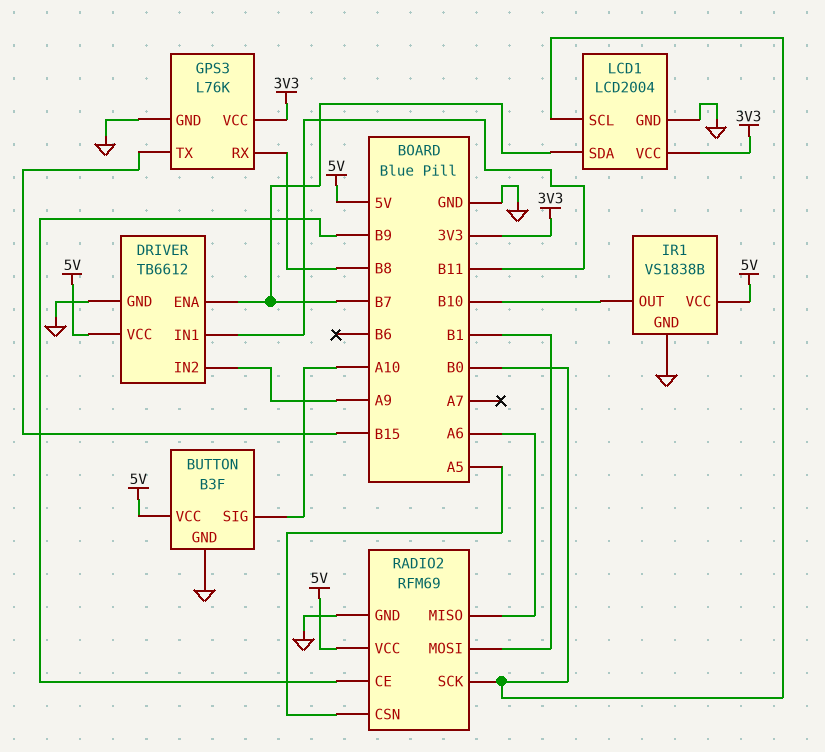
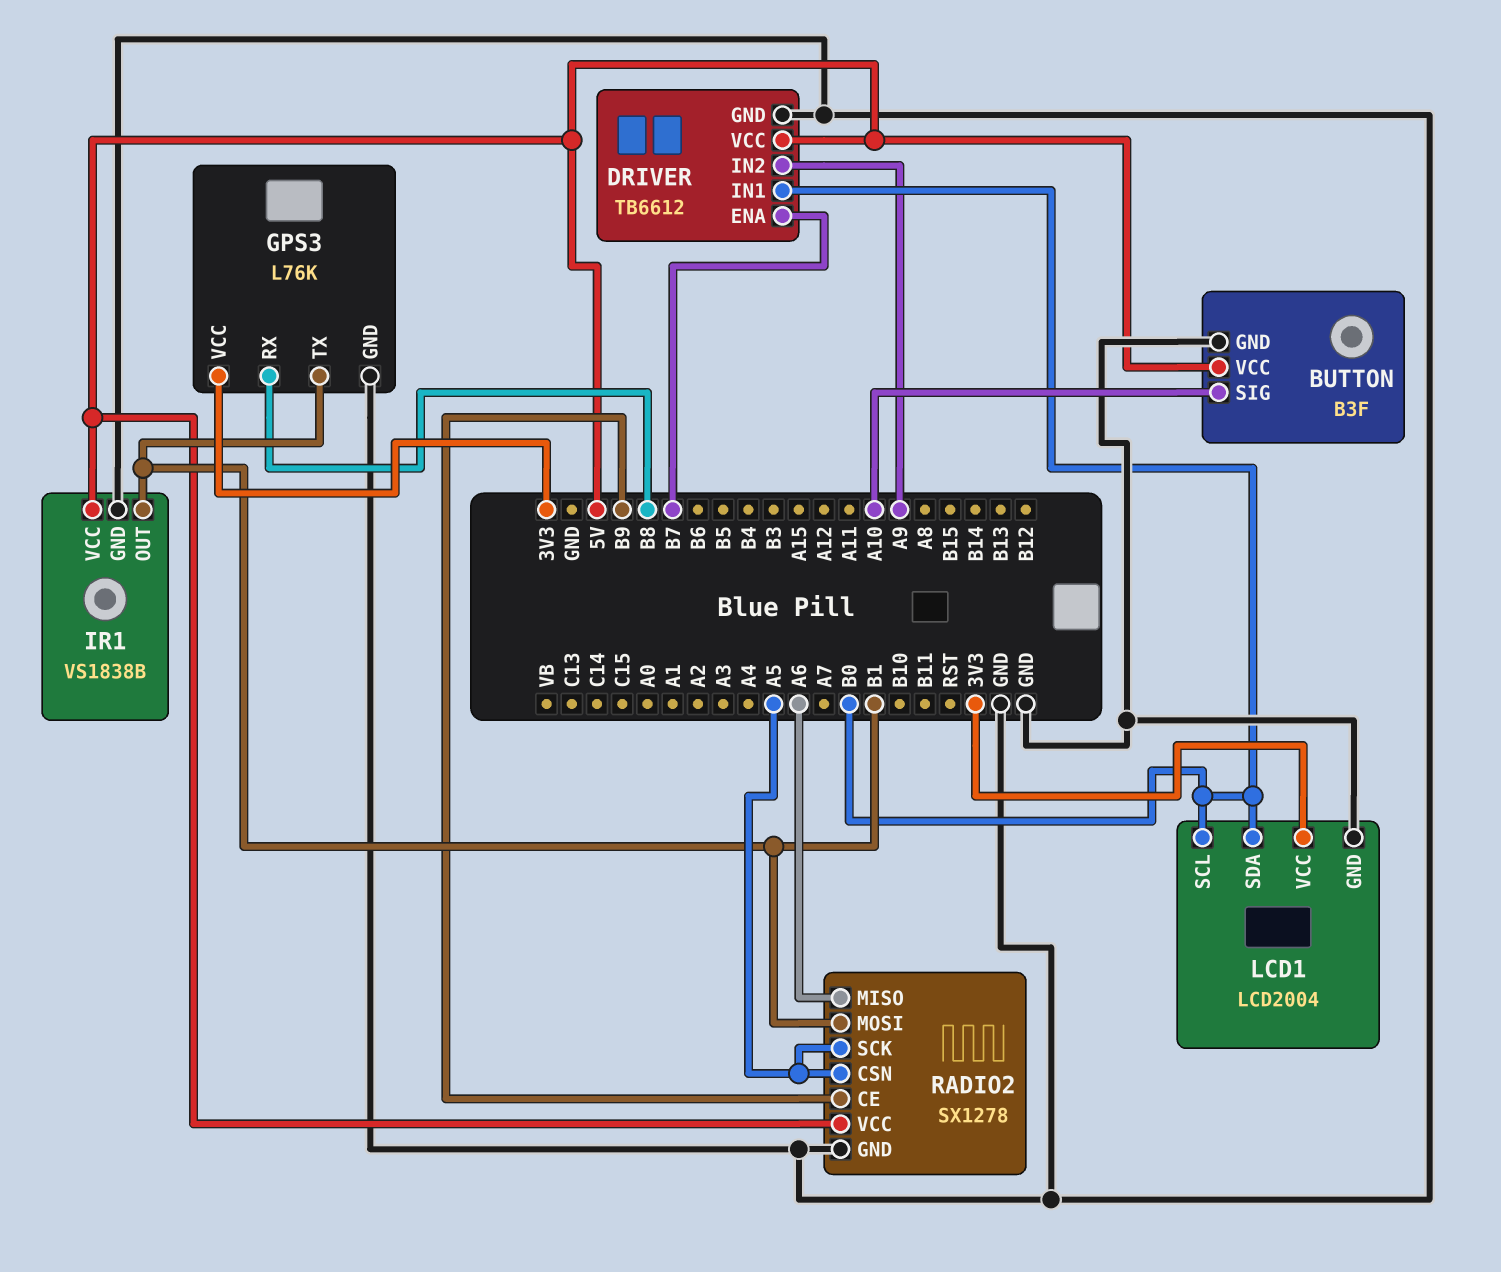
DRIVER pin IN1: B11 -> B0
GPS3 pin TX: B15 -> B1
IR1 pin OUT: B10 -> B1
LCD1 pin SDA: B7 -> B0
RADIO2: RFM69 -> SX1278
RADIO2 pin SCK: B0 -> A5

